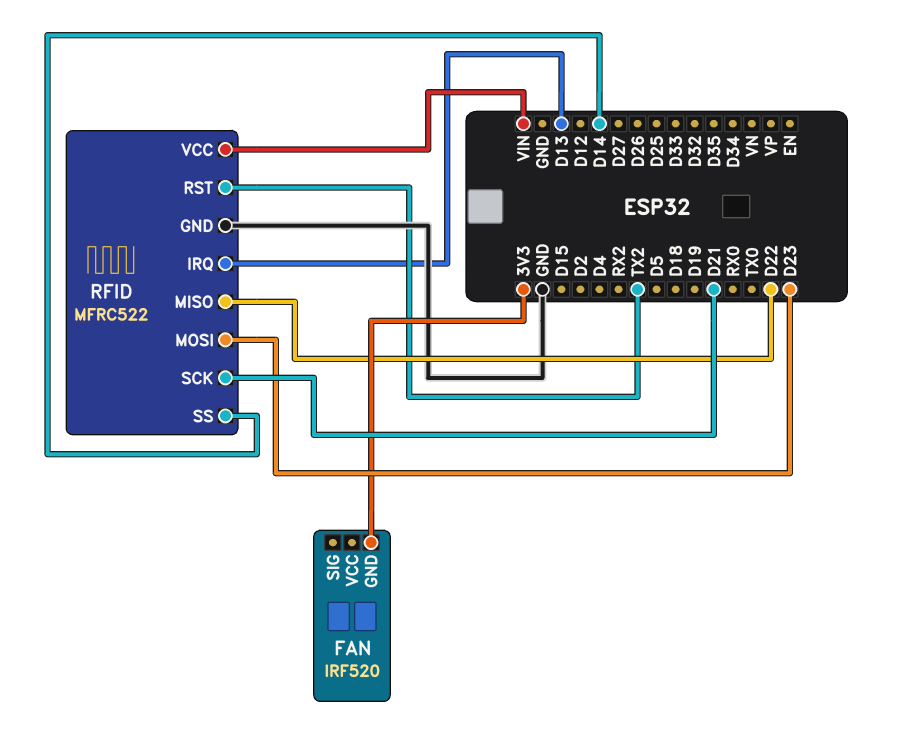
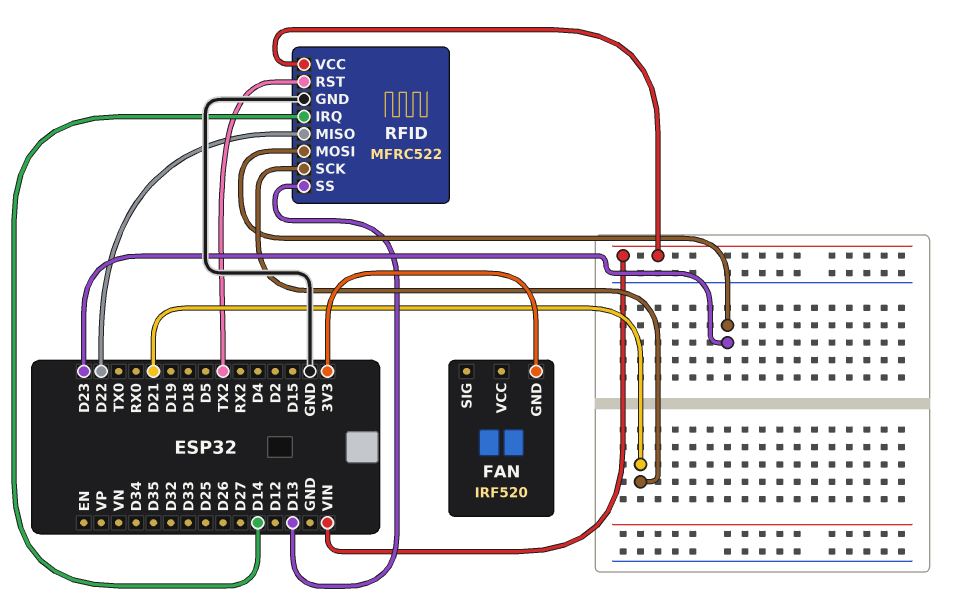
RFID pin IRQ: D13 -> D14
RFID pin SS: D14 -> D13

